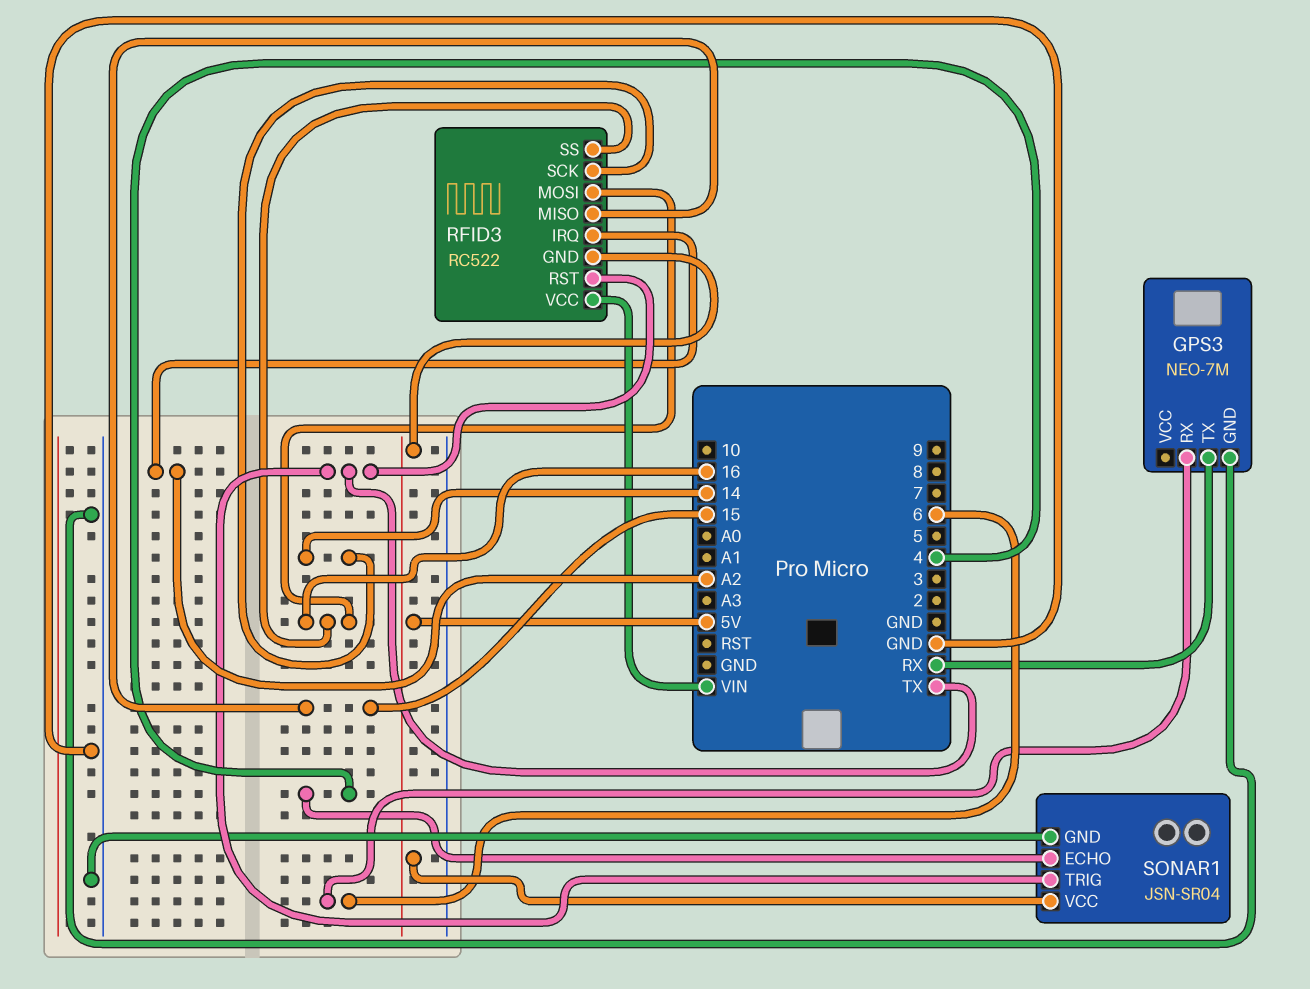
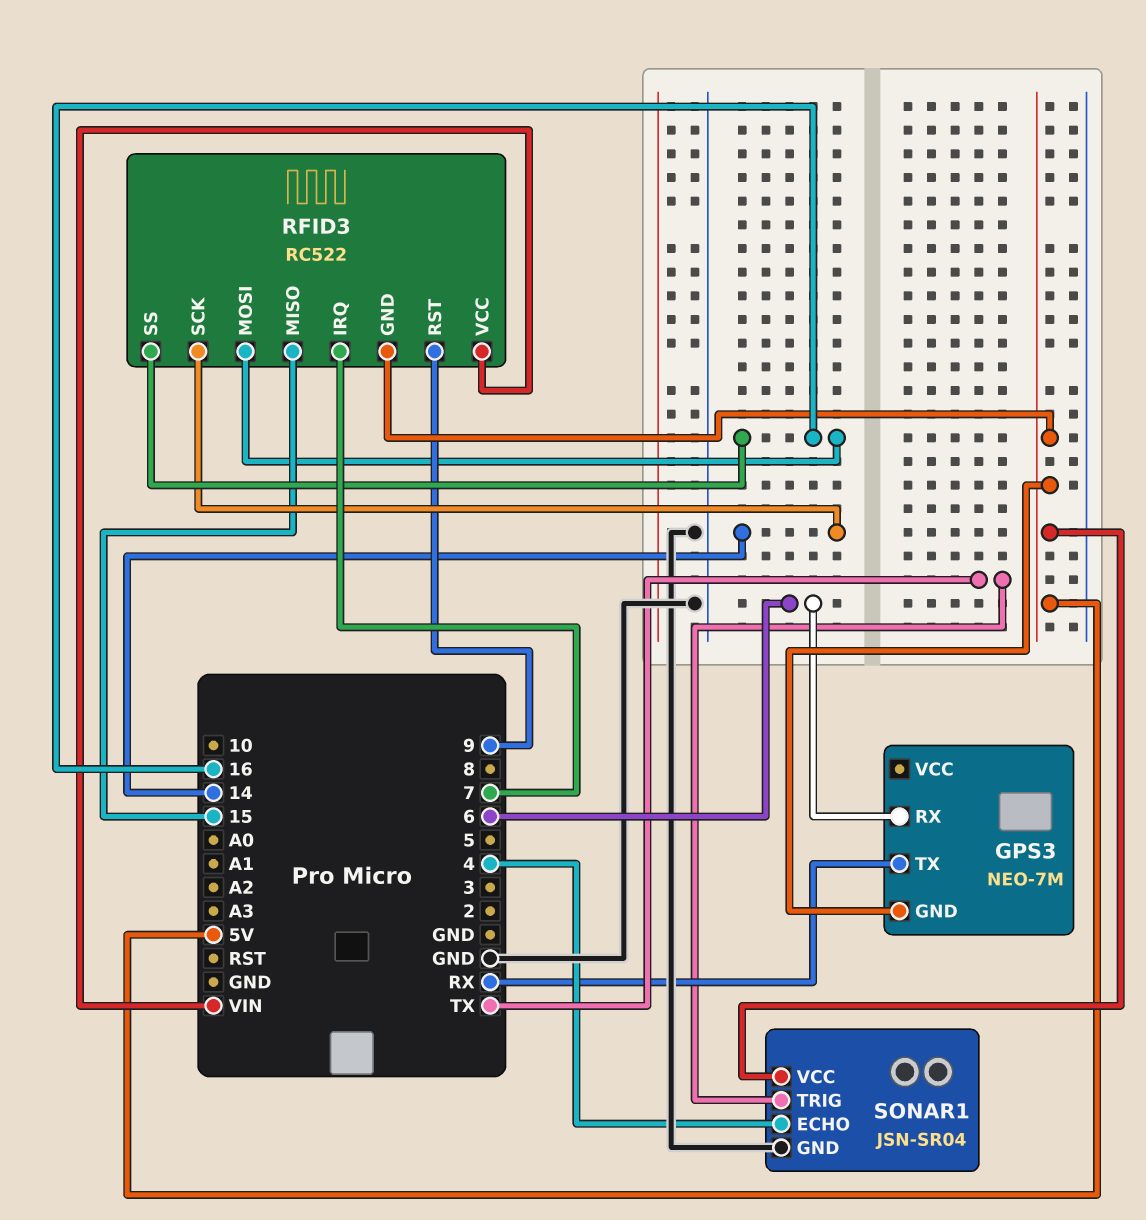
GPS3 pin GND: GND -> 5V
RFID3 pin IRQ: A2 -> 7
RFID3 pin RST: TX -> 9

